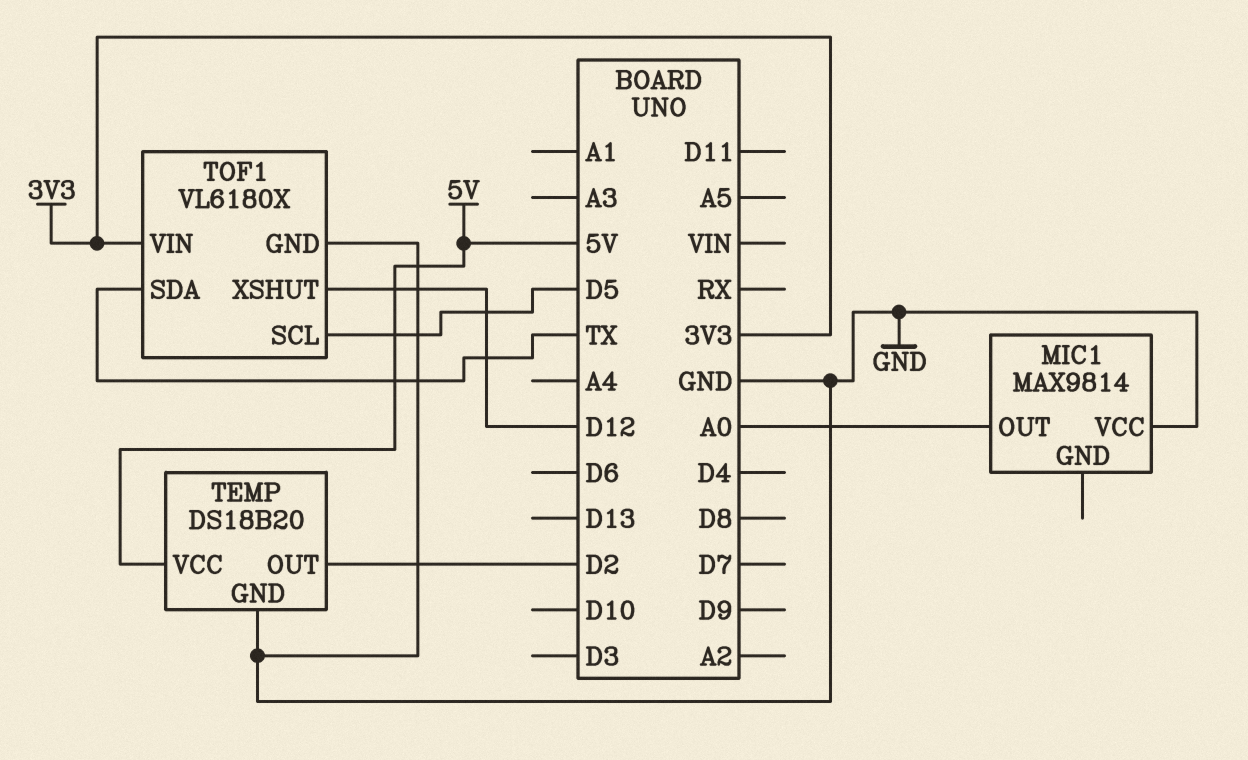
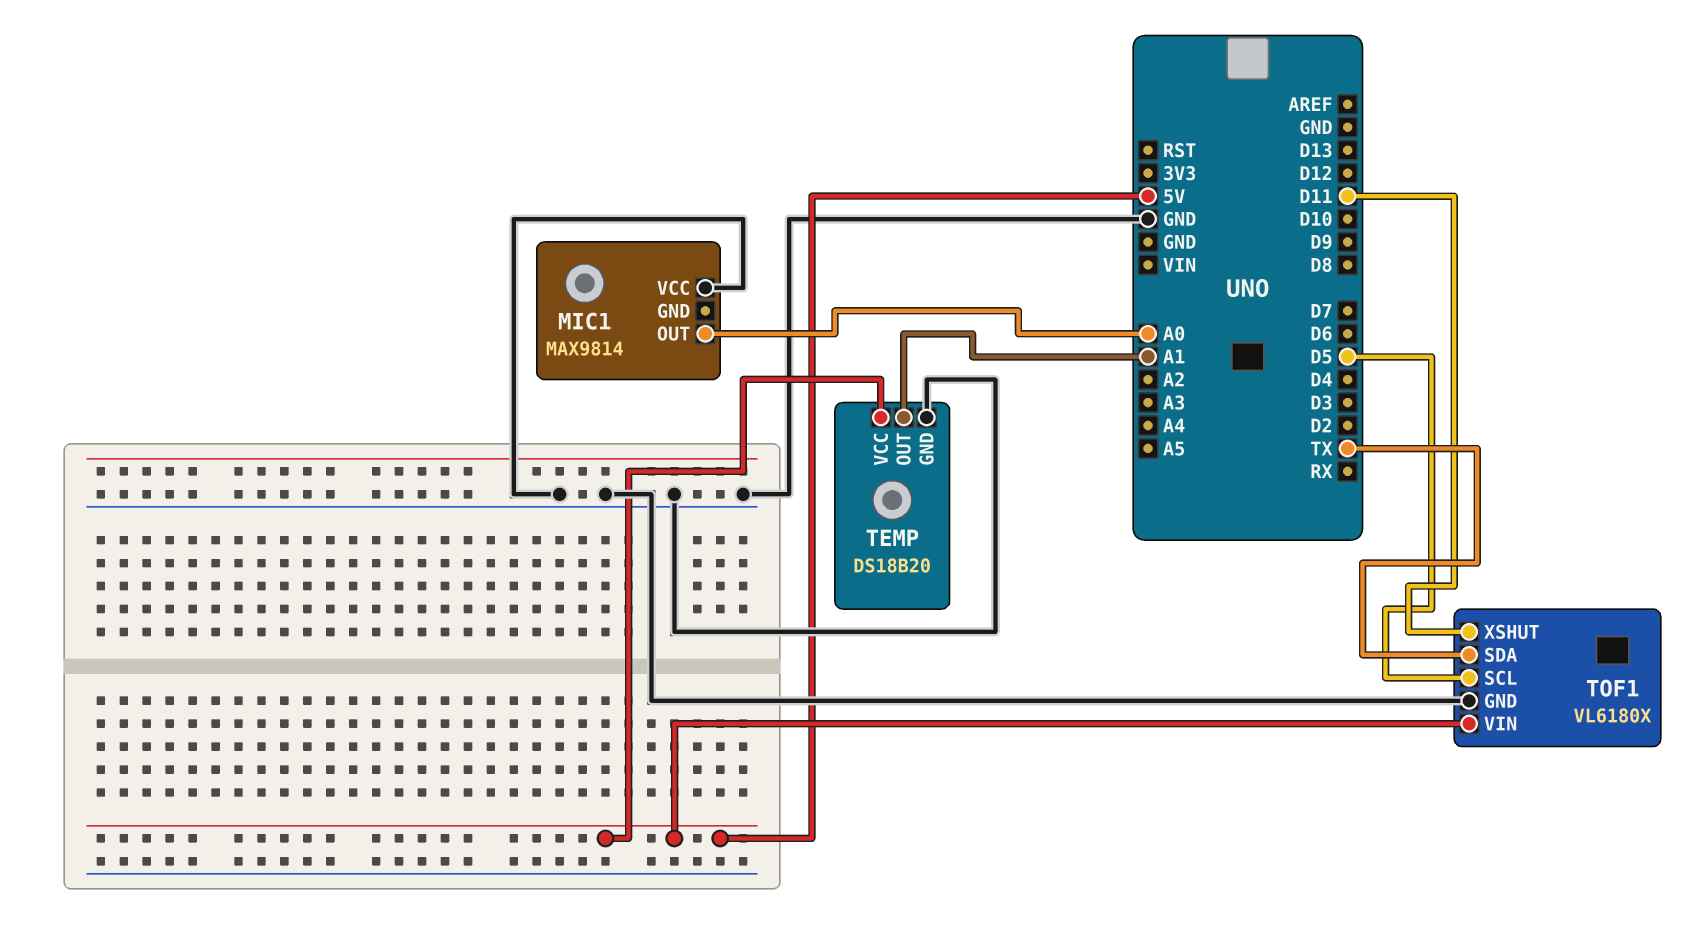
TEMP pin OUT: D2 -> A1
TOF1 pin VIN: 3V3 -> 5V
TOF1 pin XSHUT: D12 -> D11

